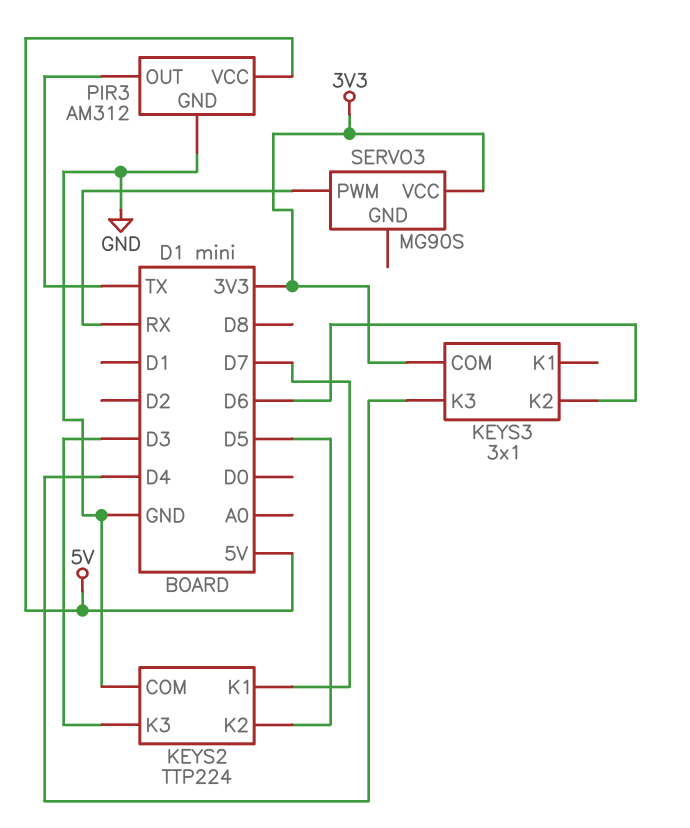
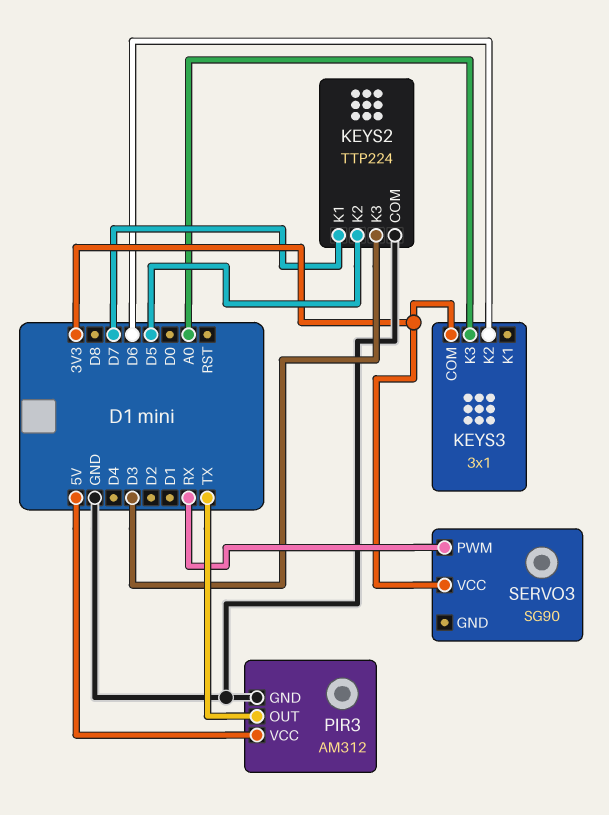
KEYS3 pin K3: D4 -> A0
SERVO3: MG90S -> SG90

